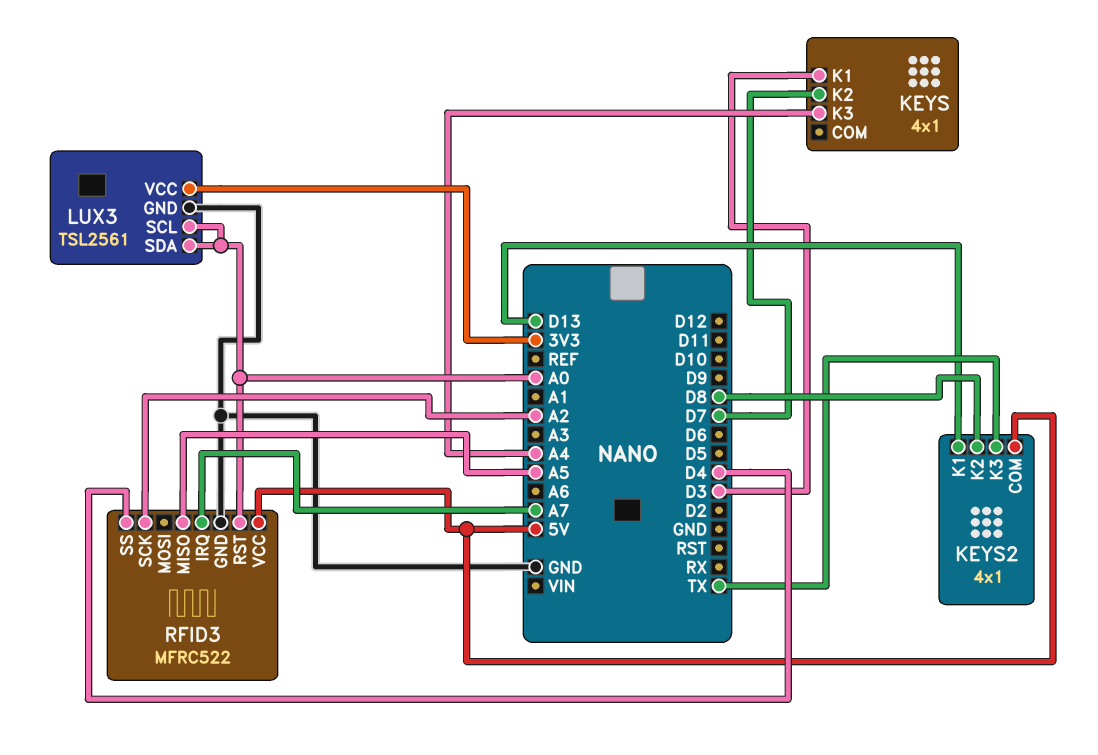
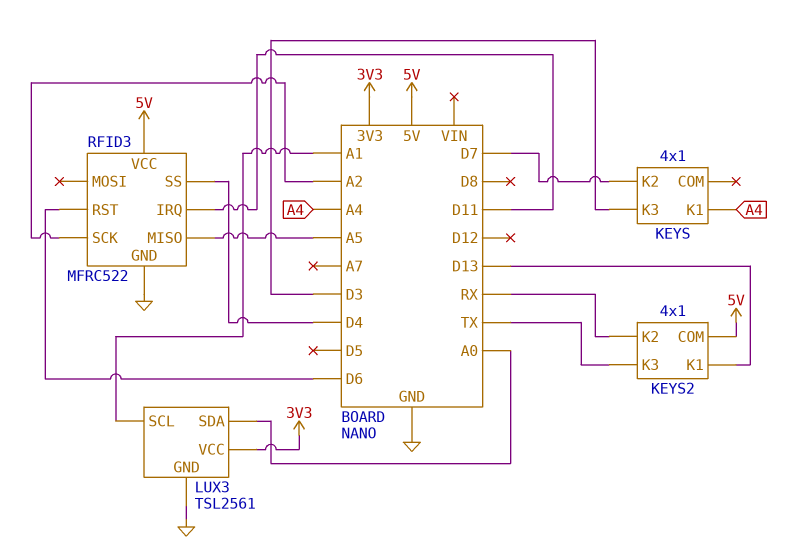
KEYS pin K1: D3 -> A4
KEYS pin K3: A4 -> D3
KEYS2 pin K2: D8 -> RX
LUX3 pin SCL: A0 -> A1
RFID3 pin IRQ: A7 -> D11
RFID3 pin RST: A0 -> D6

